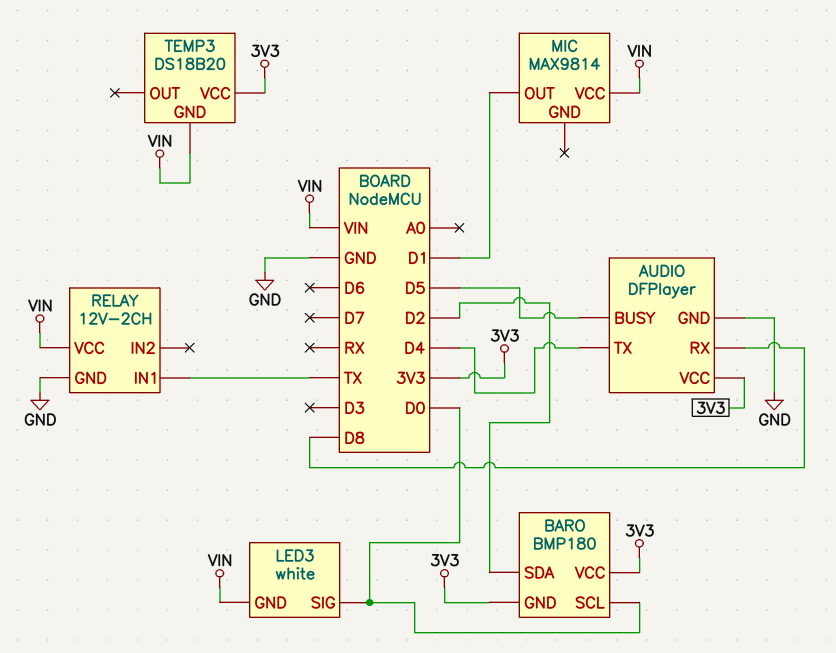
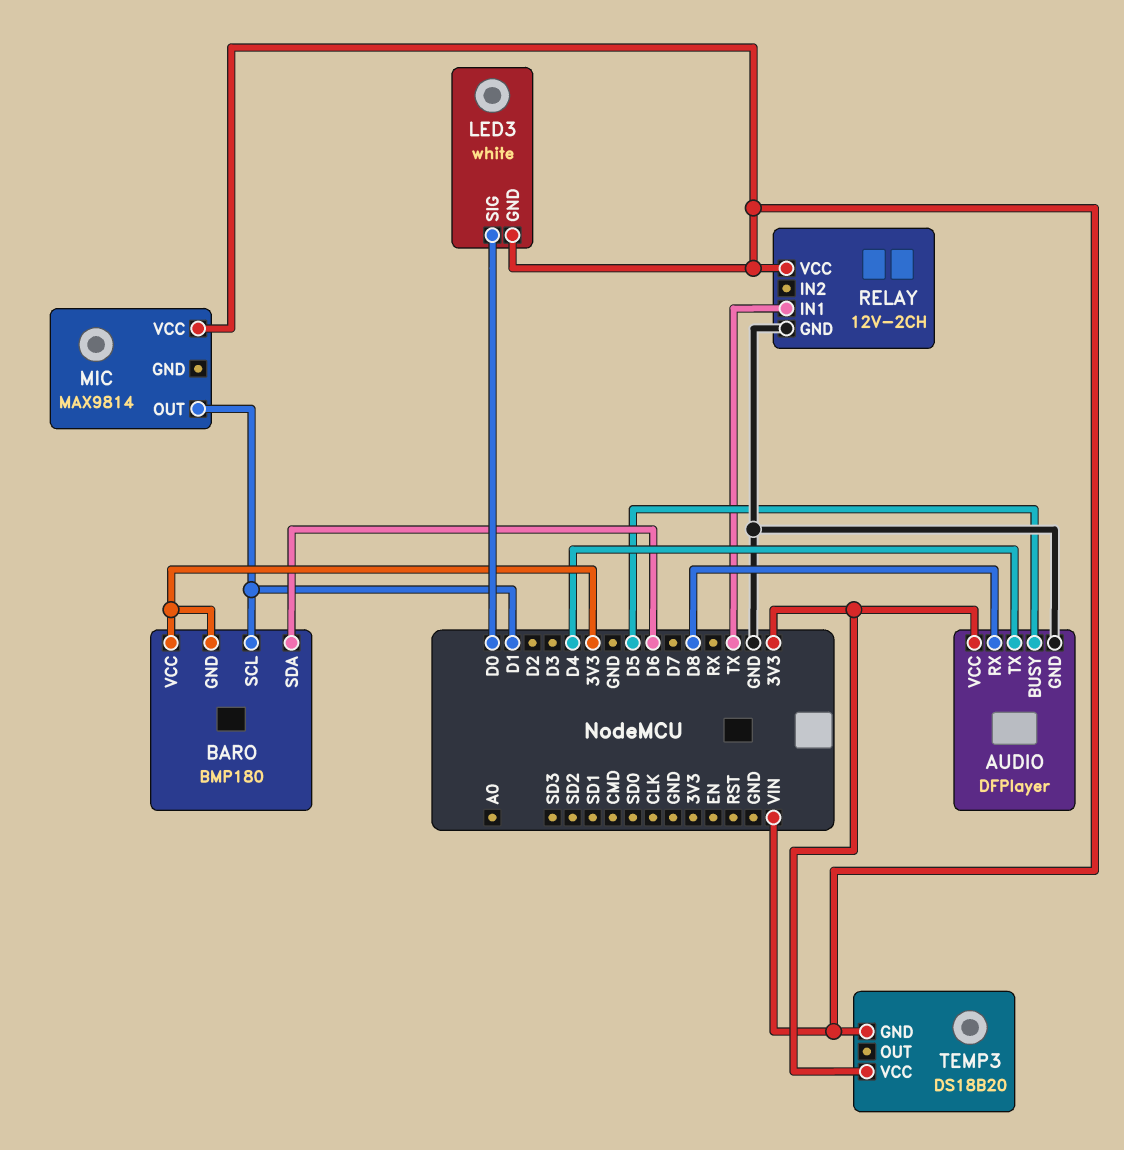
BARO pin SCL: D0 -> D1
BARO pin SDA: D2 -> D6

